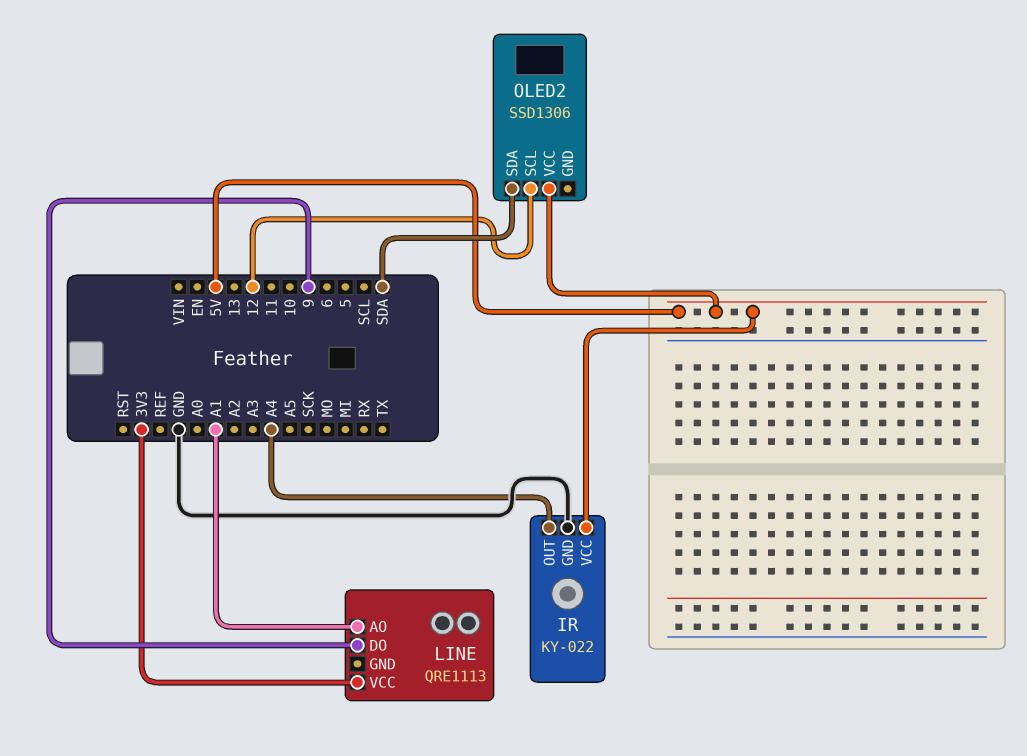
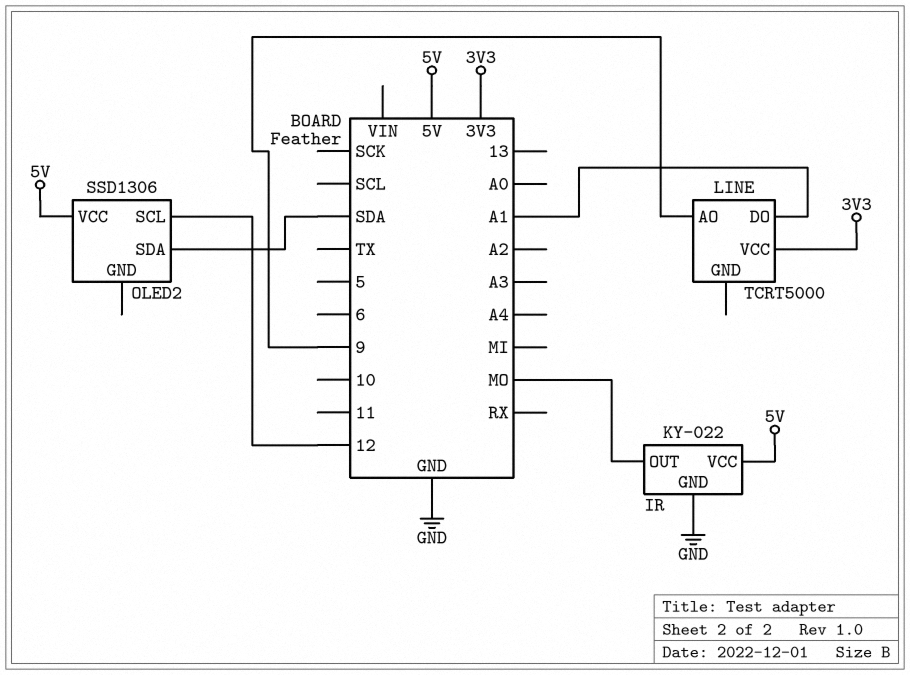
IR pin OUT: A4 -> MO
LINE: QRE1113 -> TCRT5000
LINE pin AO: A1 -> 9
LINE pin DO: 9 -> A1

